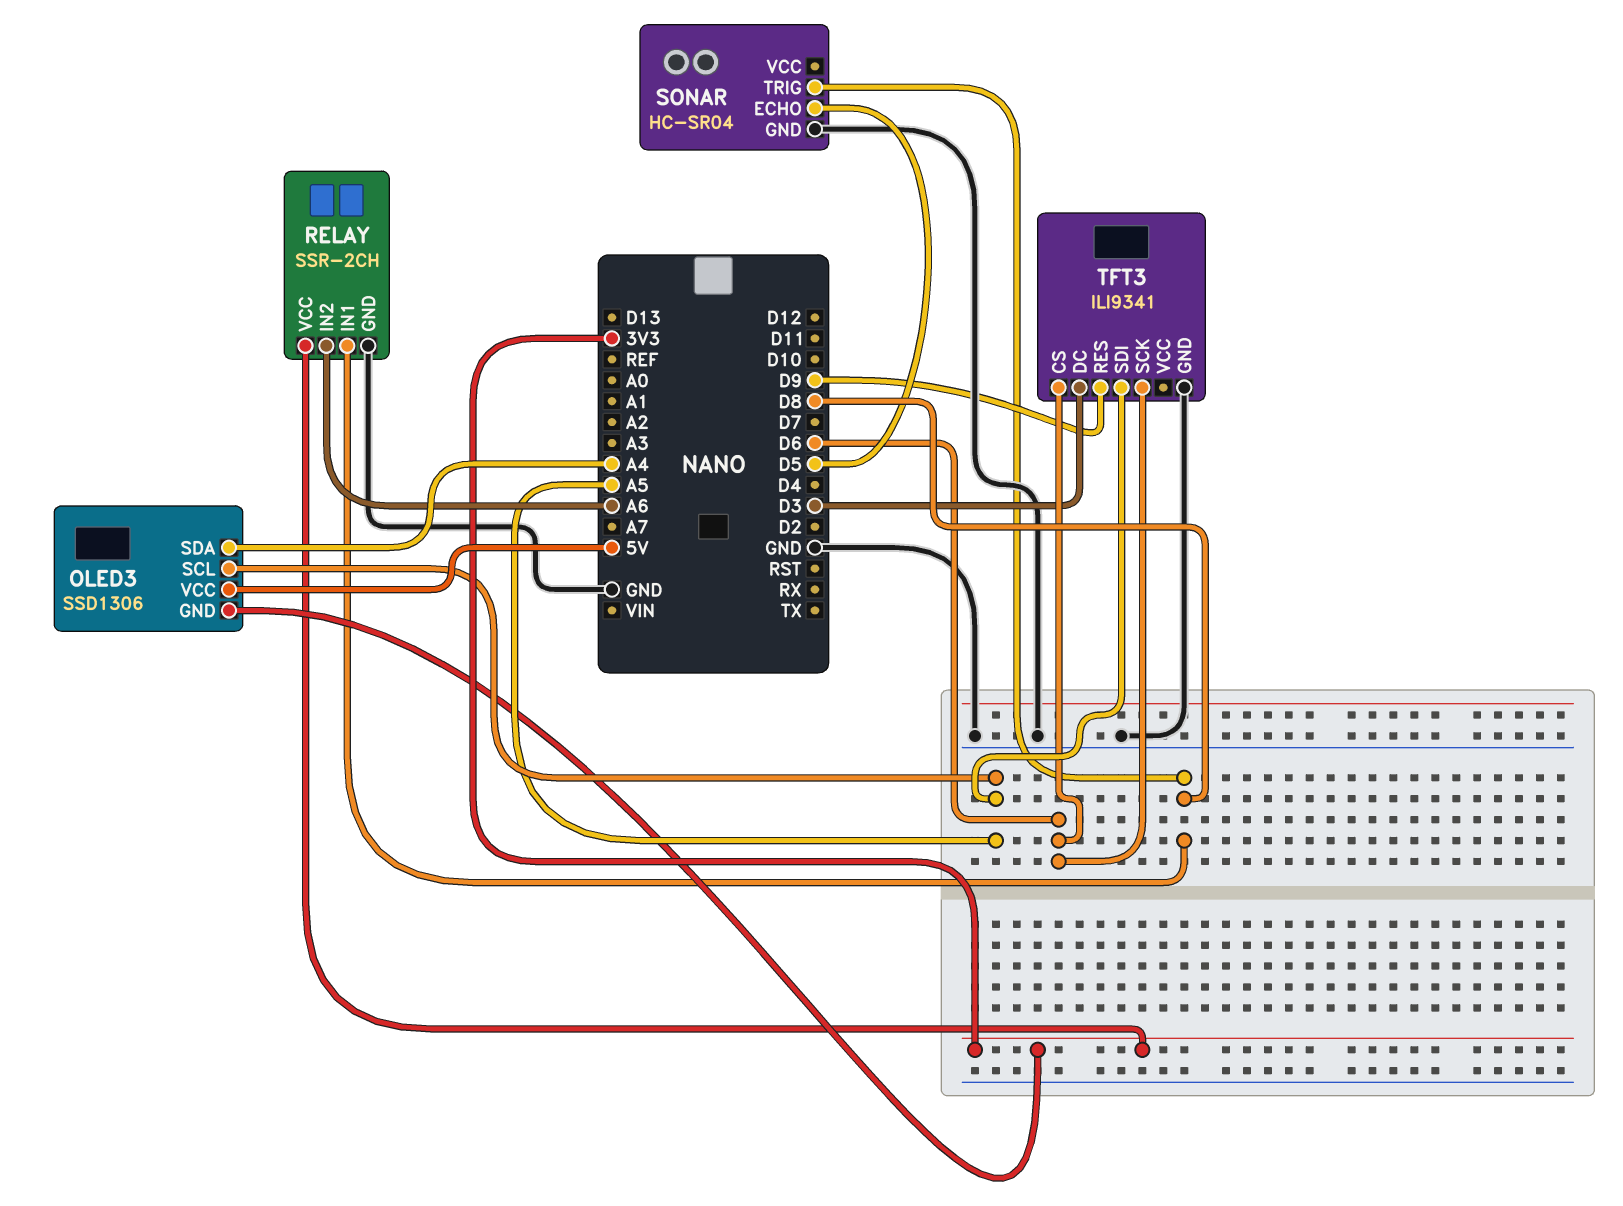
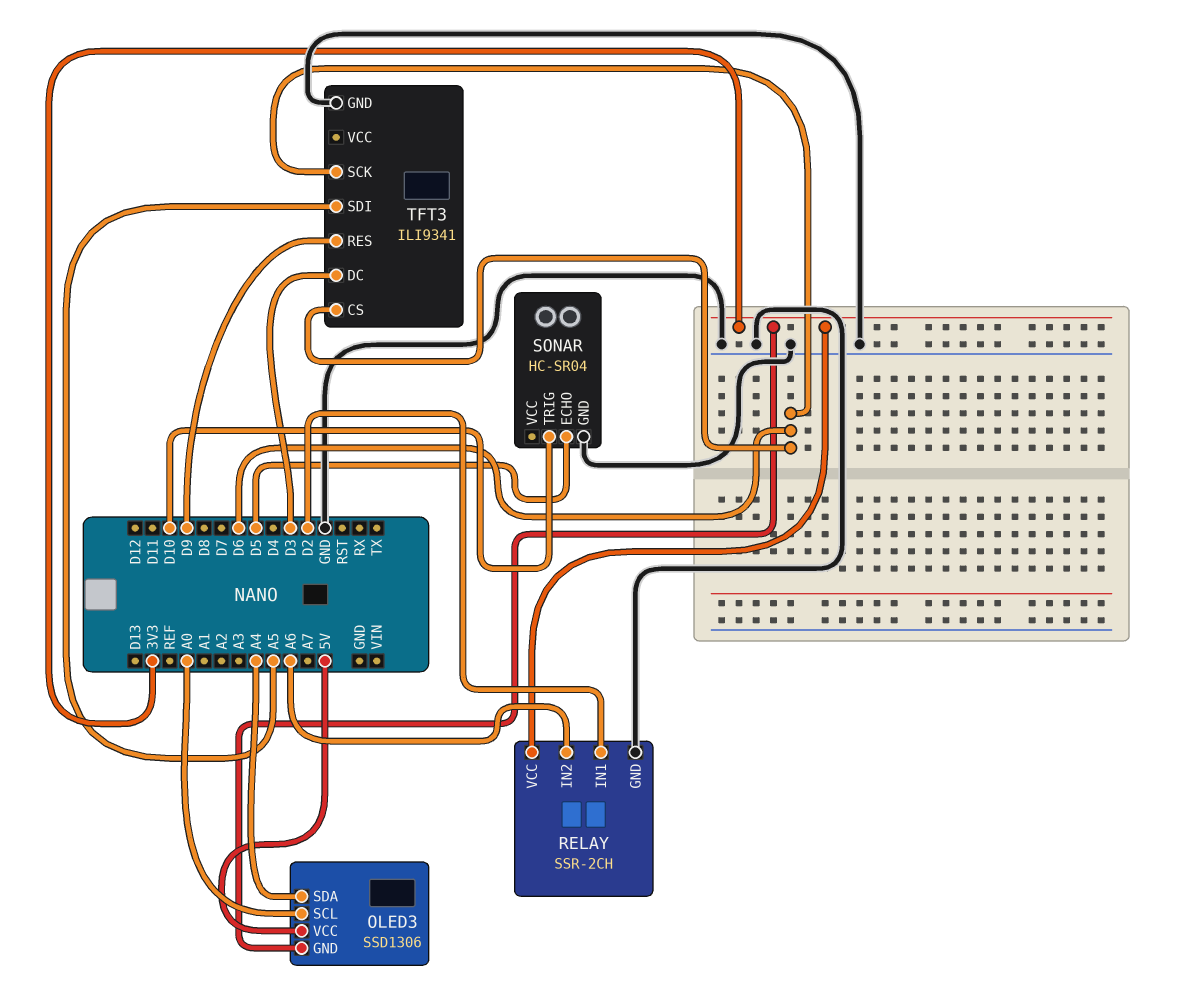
OLED3 pin SCL: A5 -> A0
RELAY pin IN1: D8 -> D2
SONAR pin TRIG: D8 -> D10

